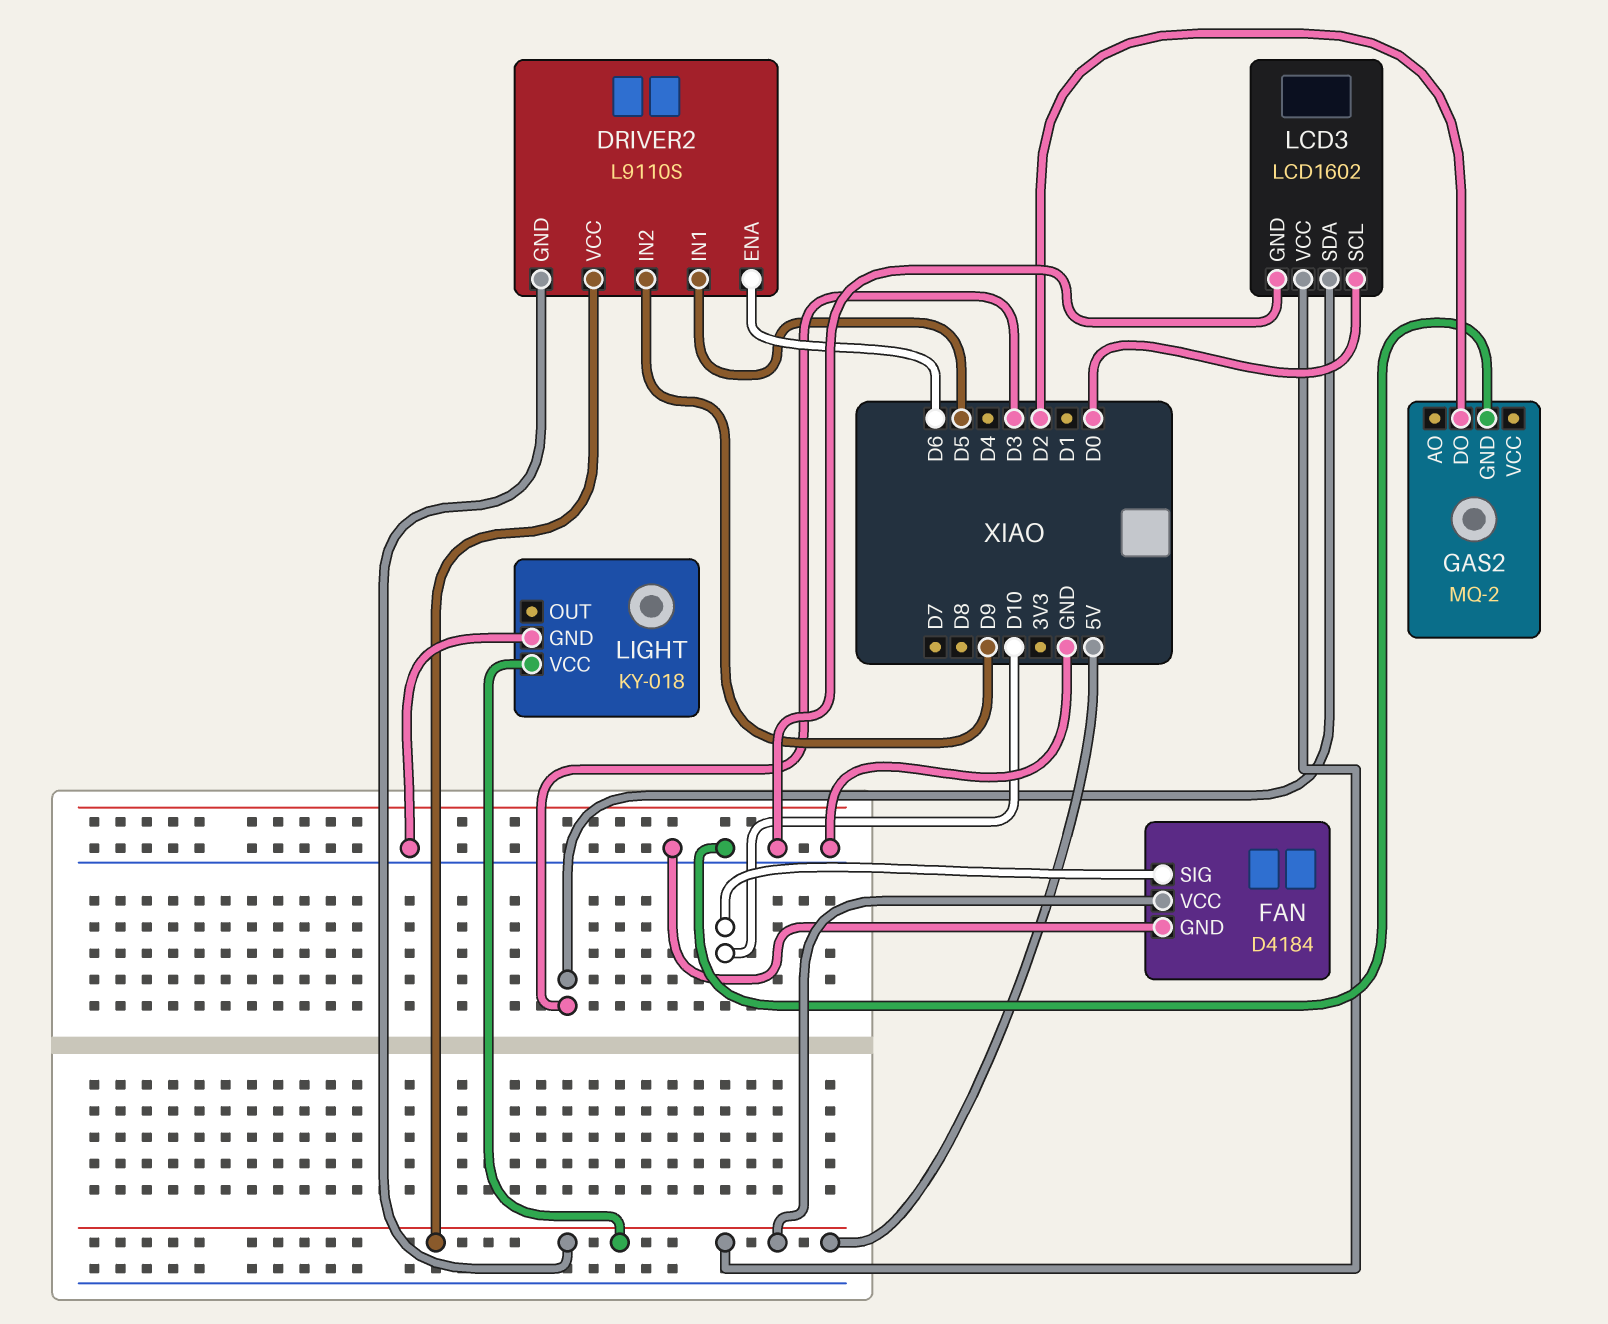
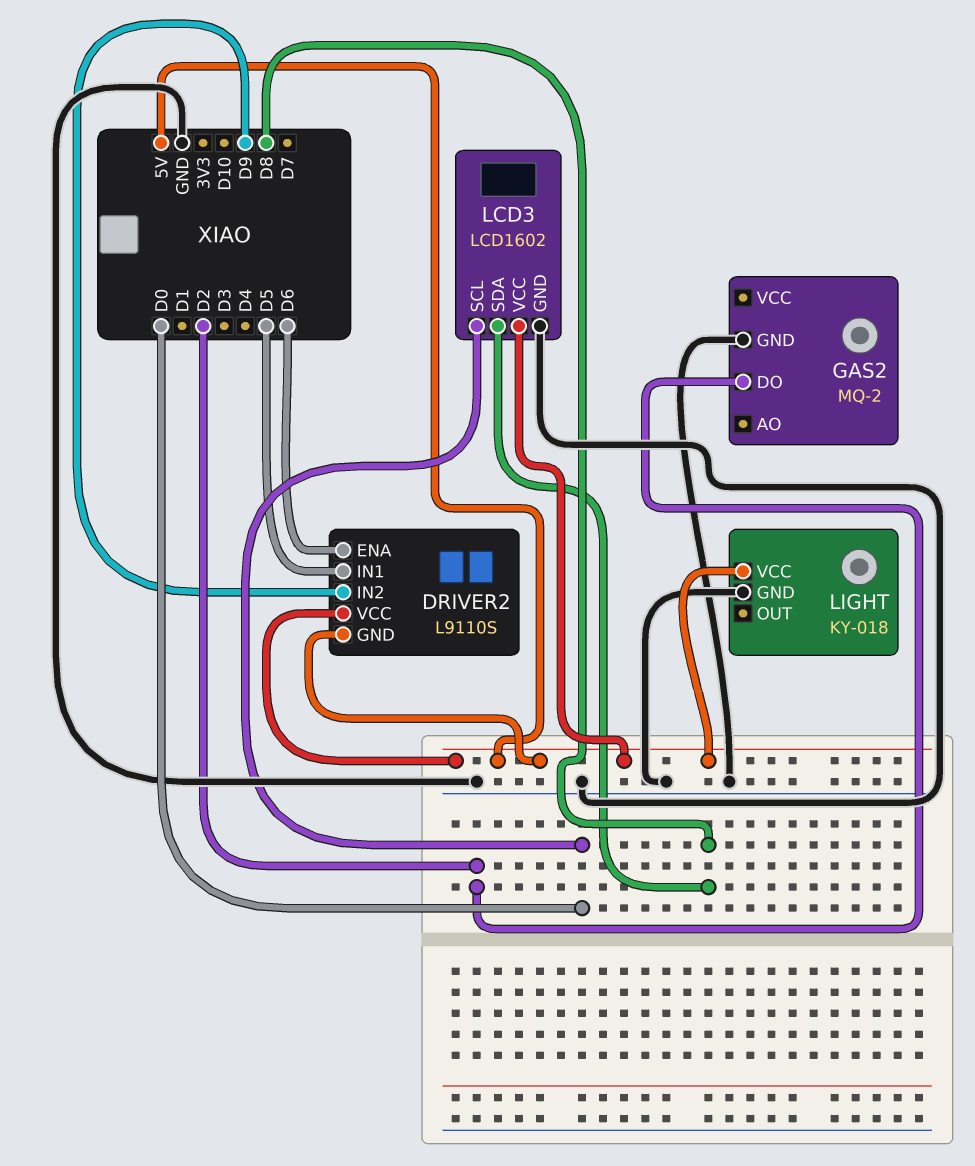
FAN: D4184 -> none
FAN pin GND: GND -> none
FAN pin SIG: D10 -> none
FAN pin VCC: 5V -> none
LCD3 pin SDA: D3 -> D8

